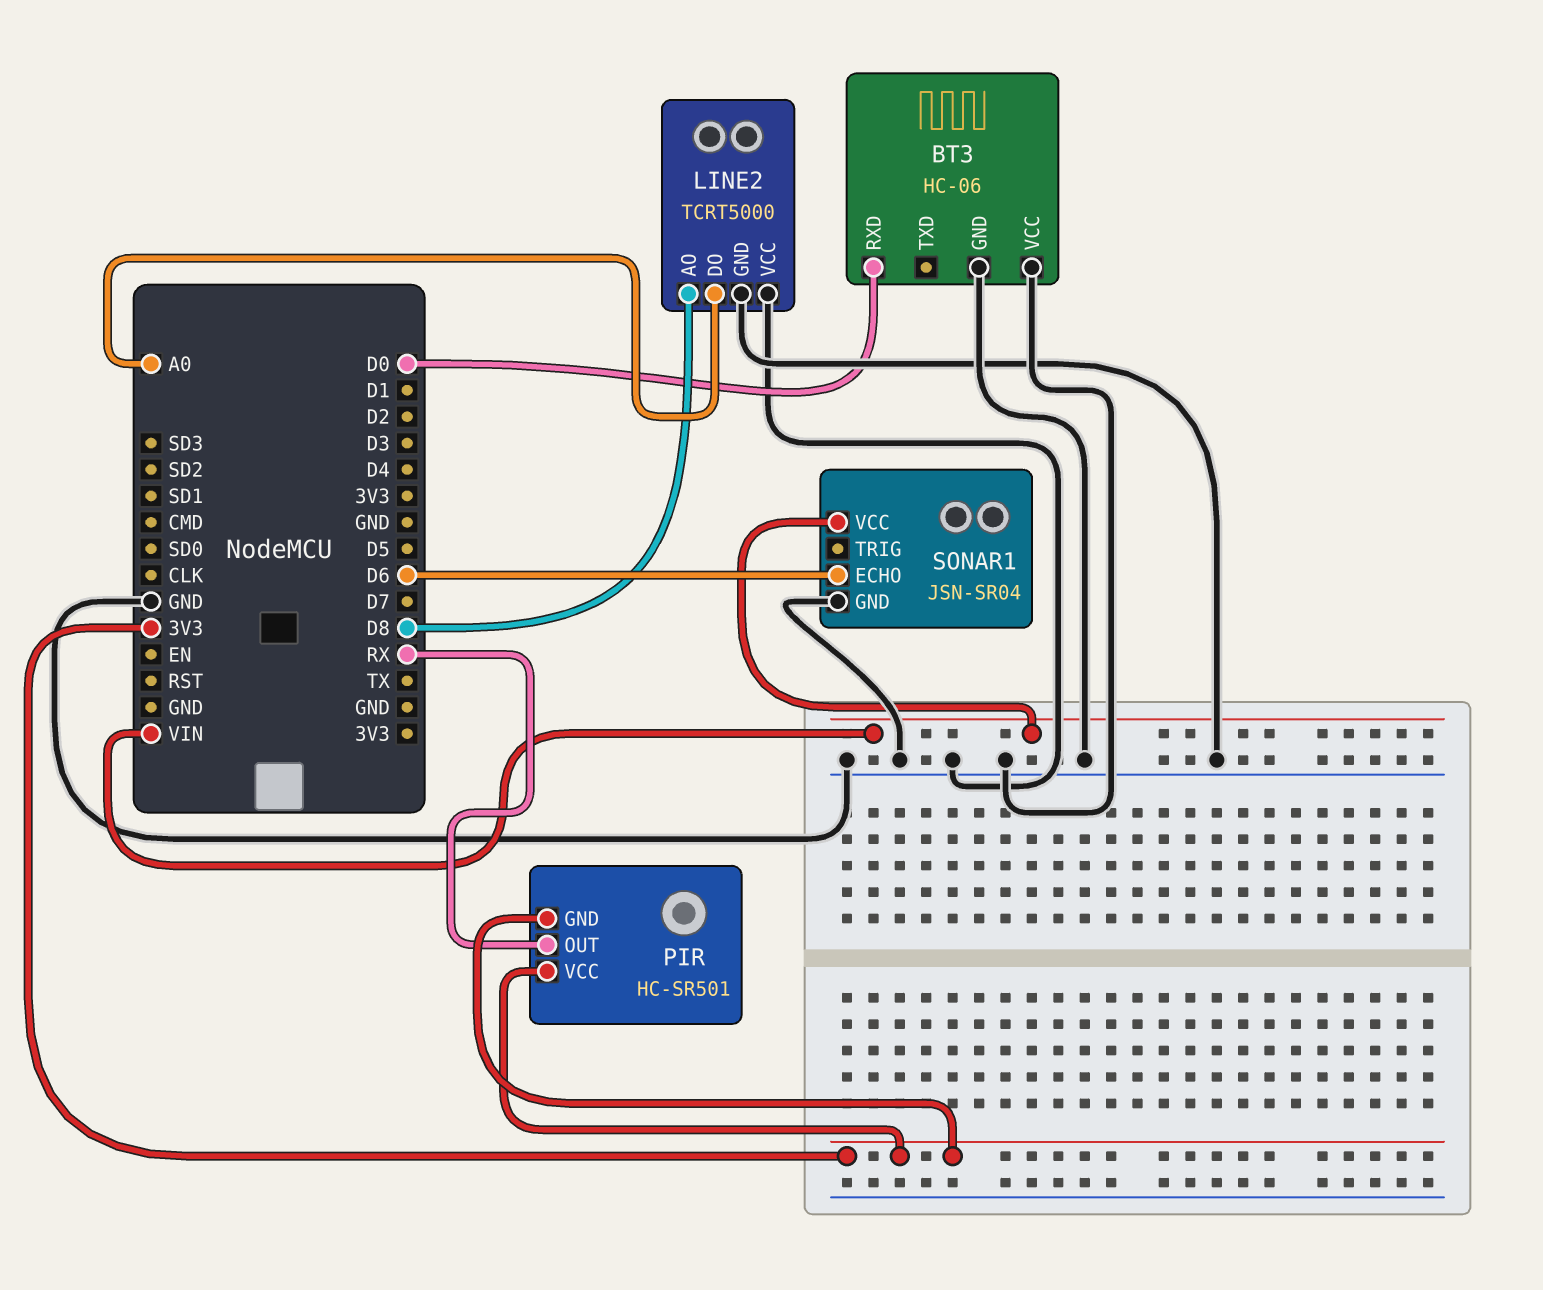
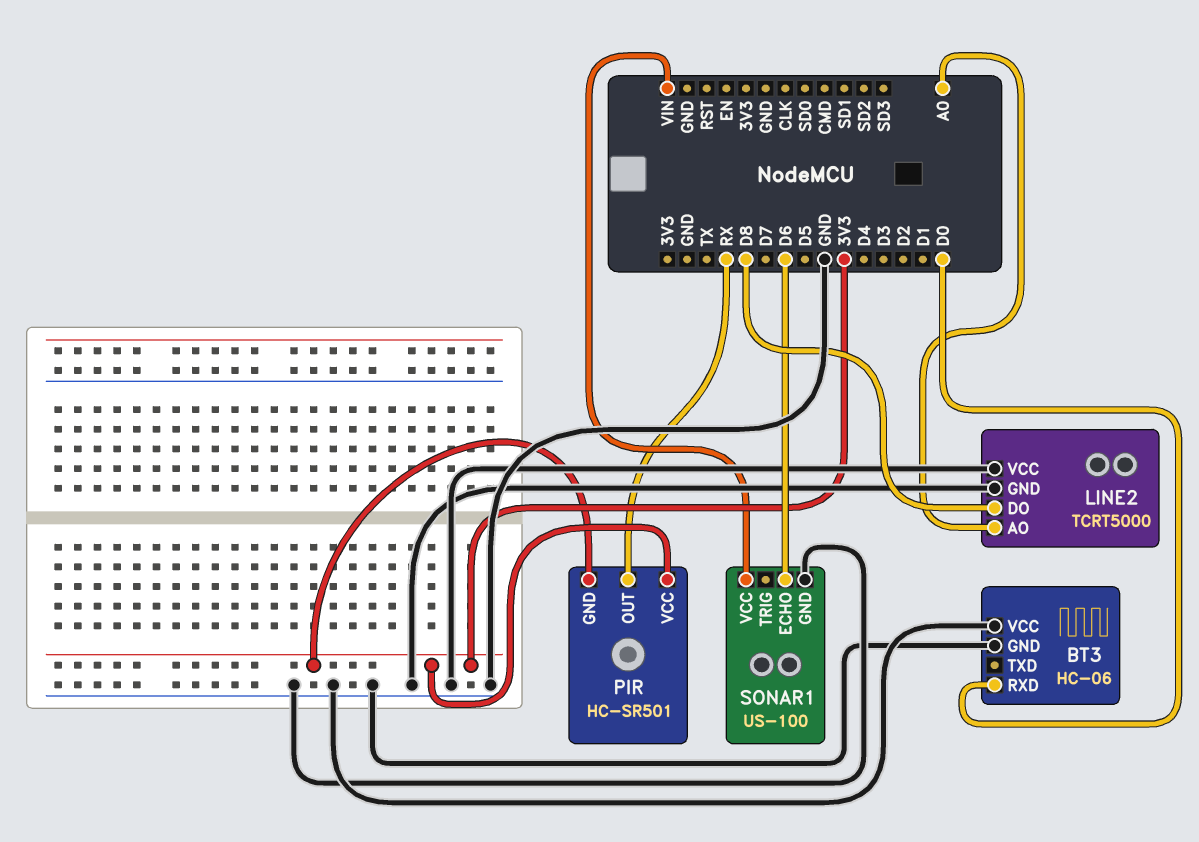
LINE2 pin AO: D8 -> A0
LINE2 pin DO: A0 -> D8
SONAR1: JSN-SR04 -> US-100

